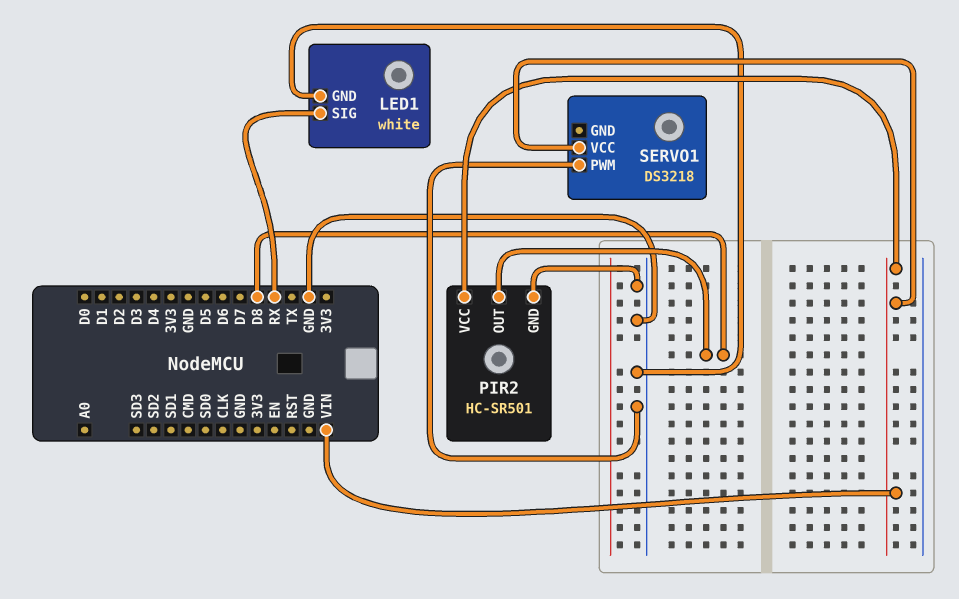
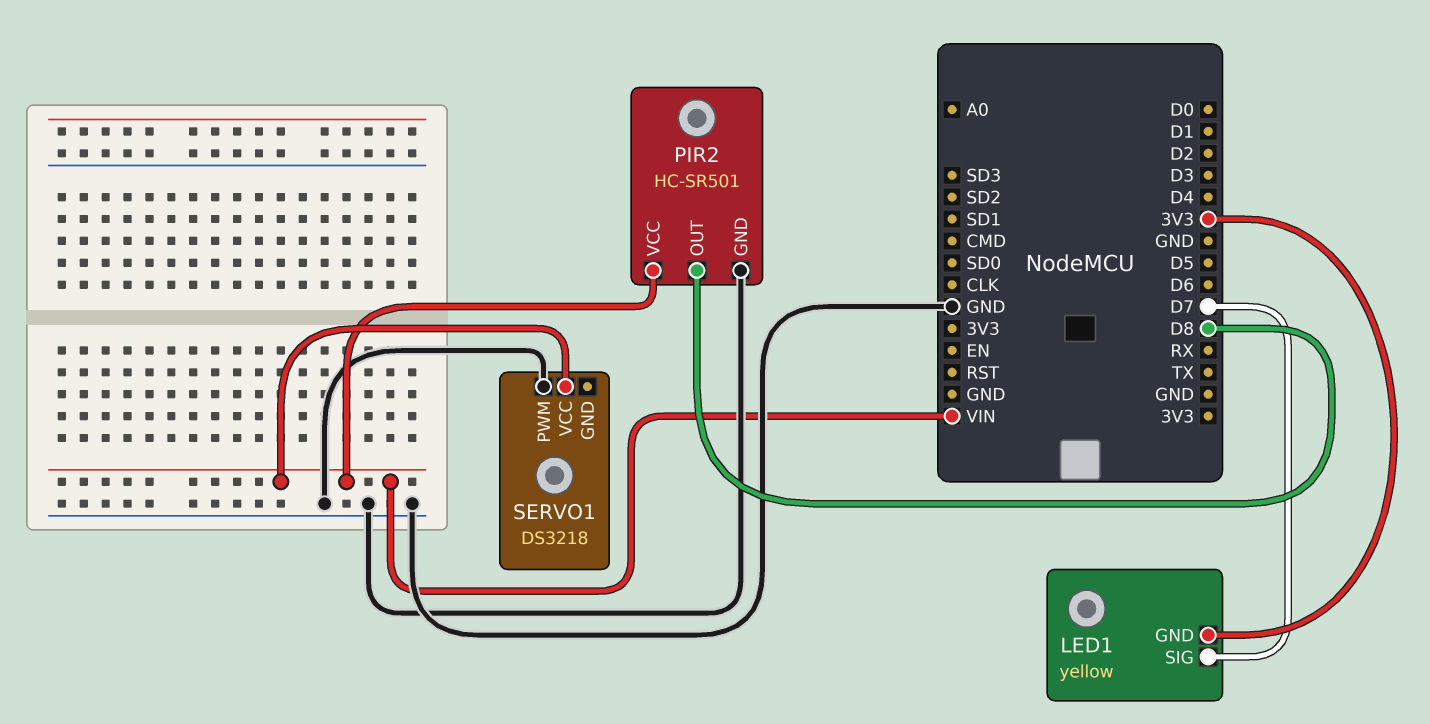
LED1: white -> yellow
LED1 pin GND: GND -> 3V3
LED1 pin SIG: RX -> D7

